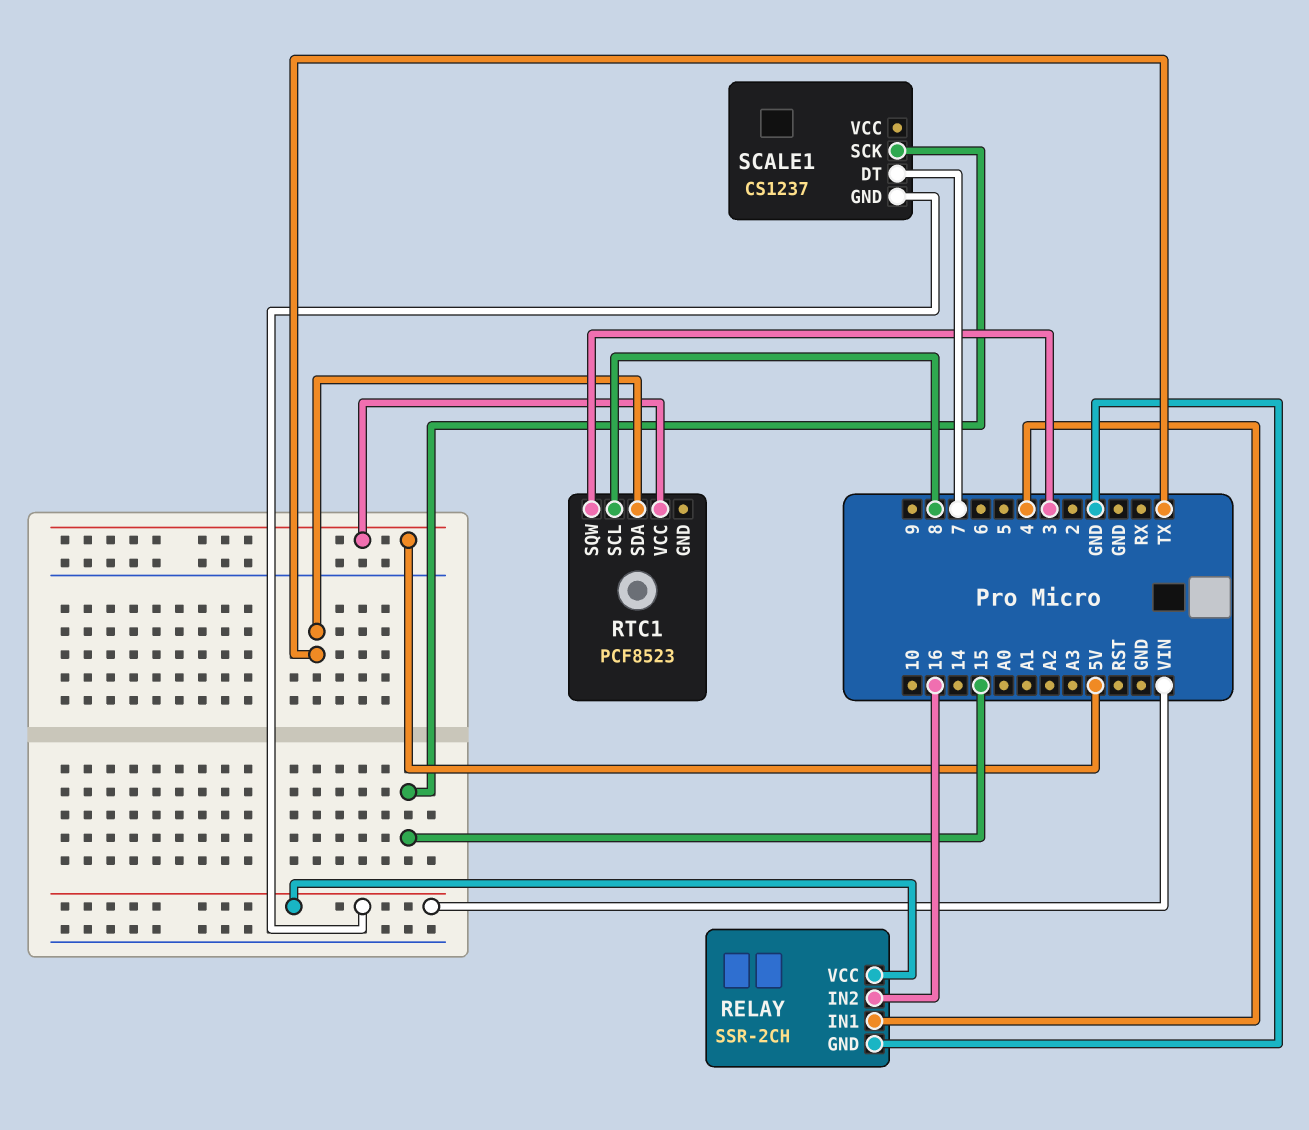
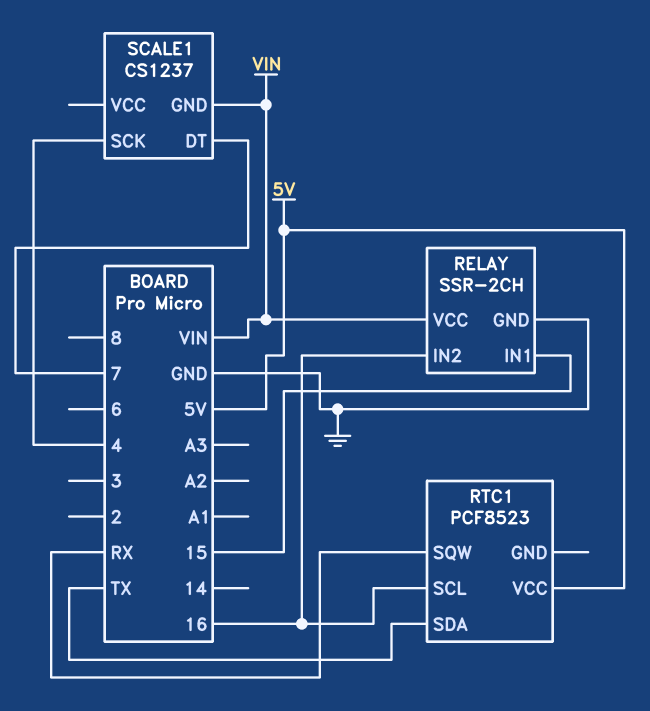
RELAY pin IN1: 4 -> 15
RTC1 pin SCL: 8 -> 16
RTC1 pin SQW: 3 -> RX
SCALE1 pin SCK: 15 -> 4

